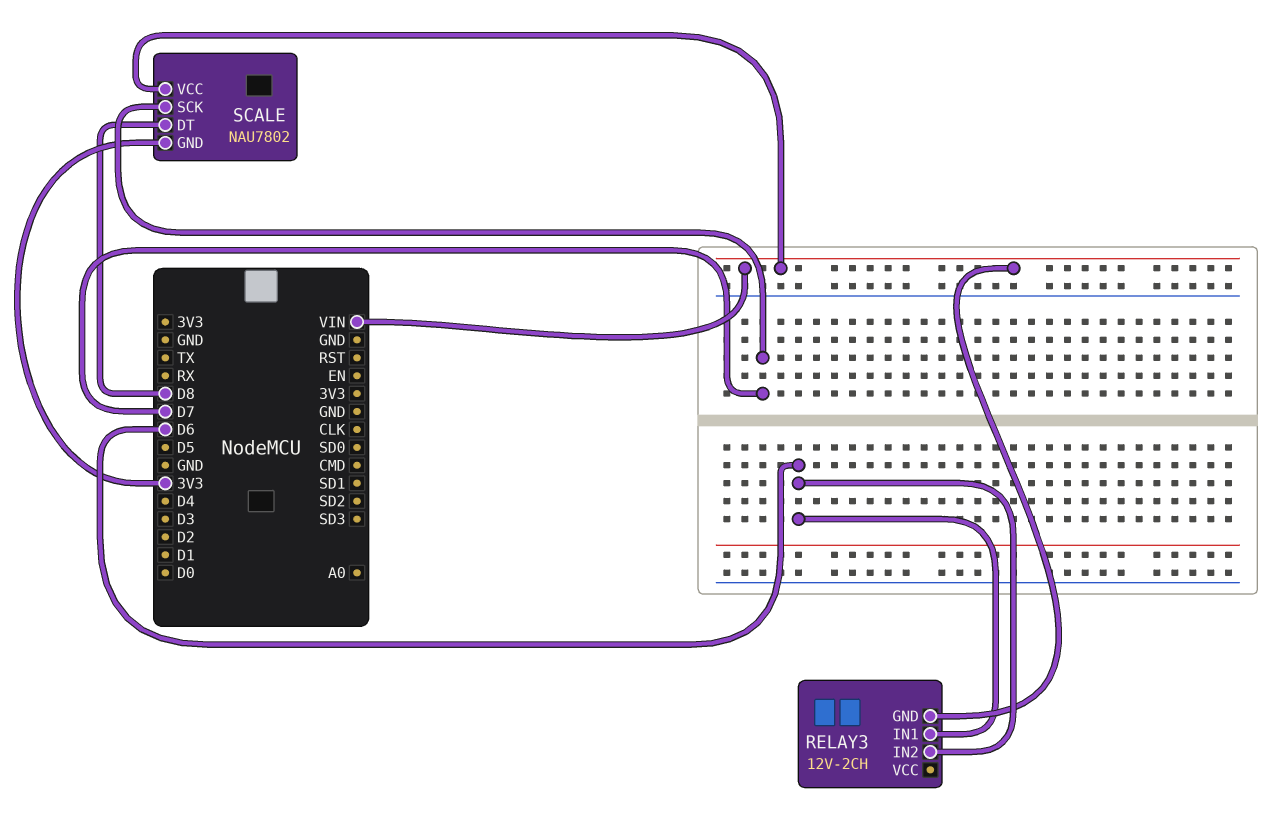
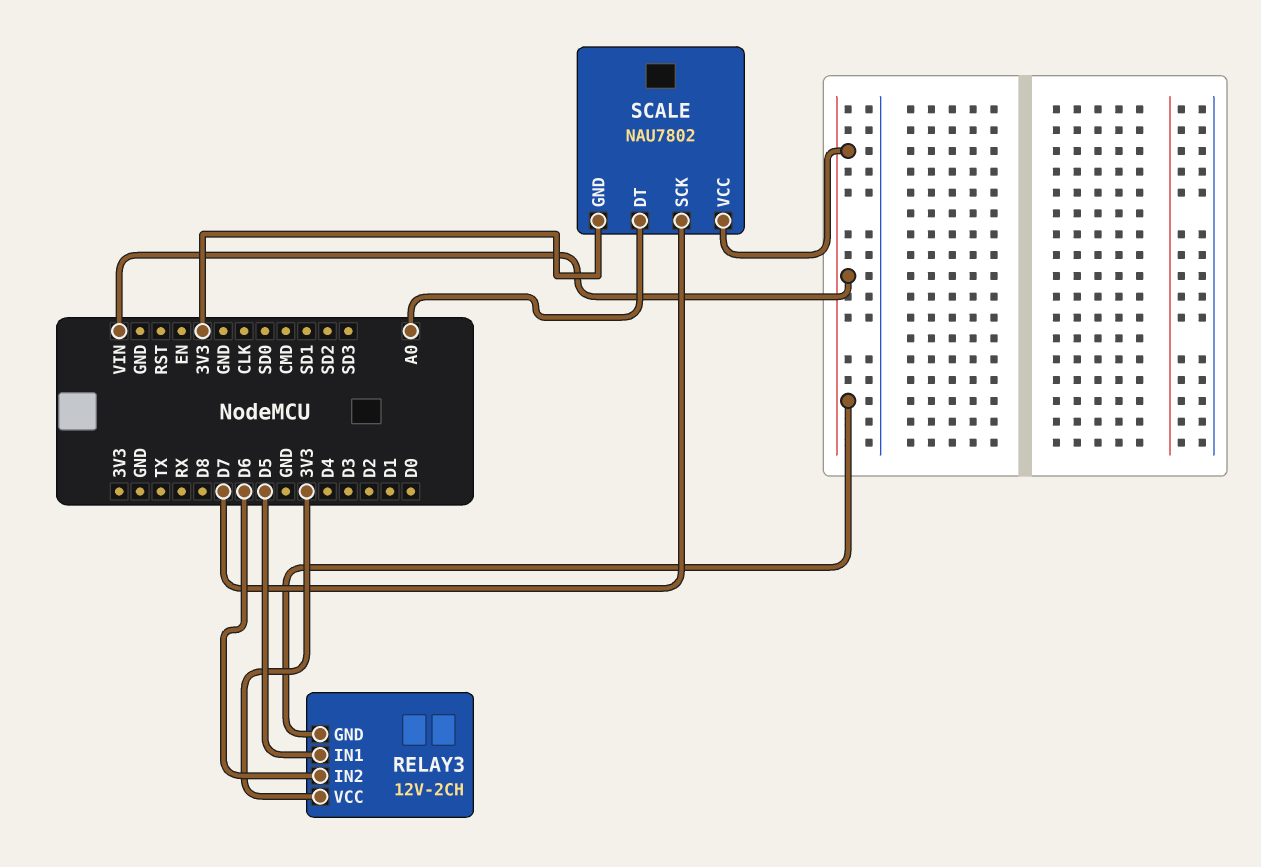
RELAY3 pin IN1: D6 -> D5
RELAY3 pin VCC: none -> 3V3
SCALE pin DT: D8 -> A0

